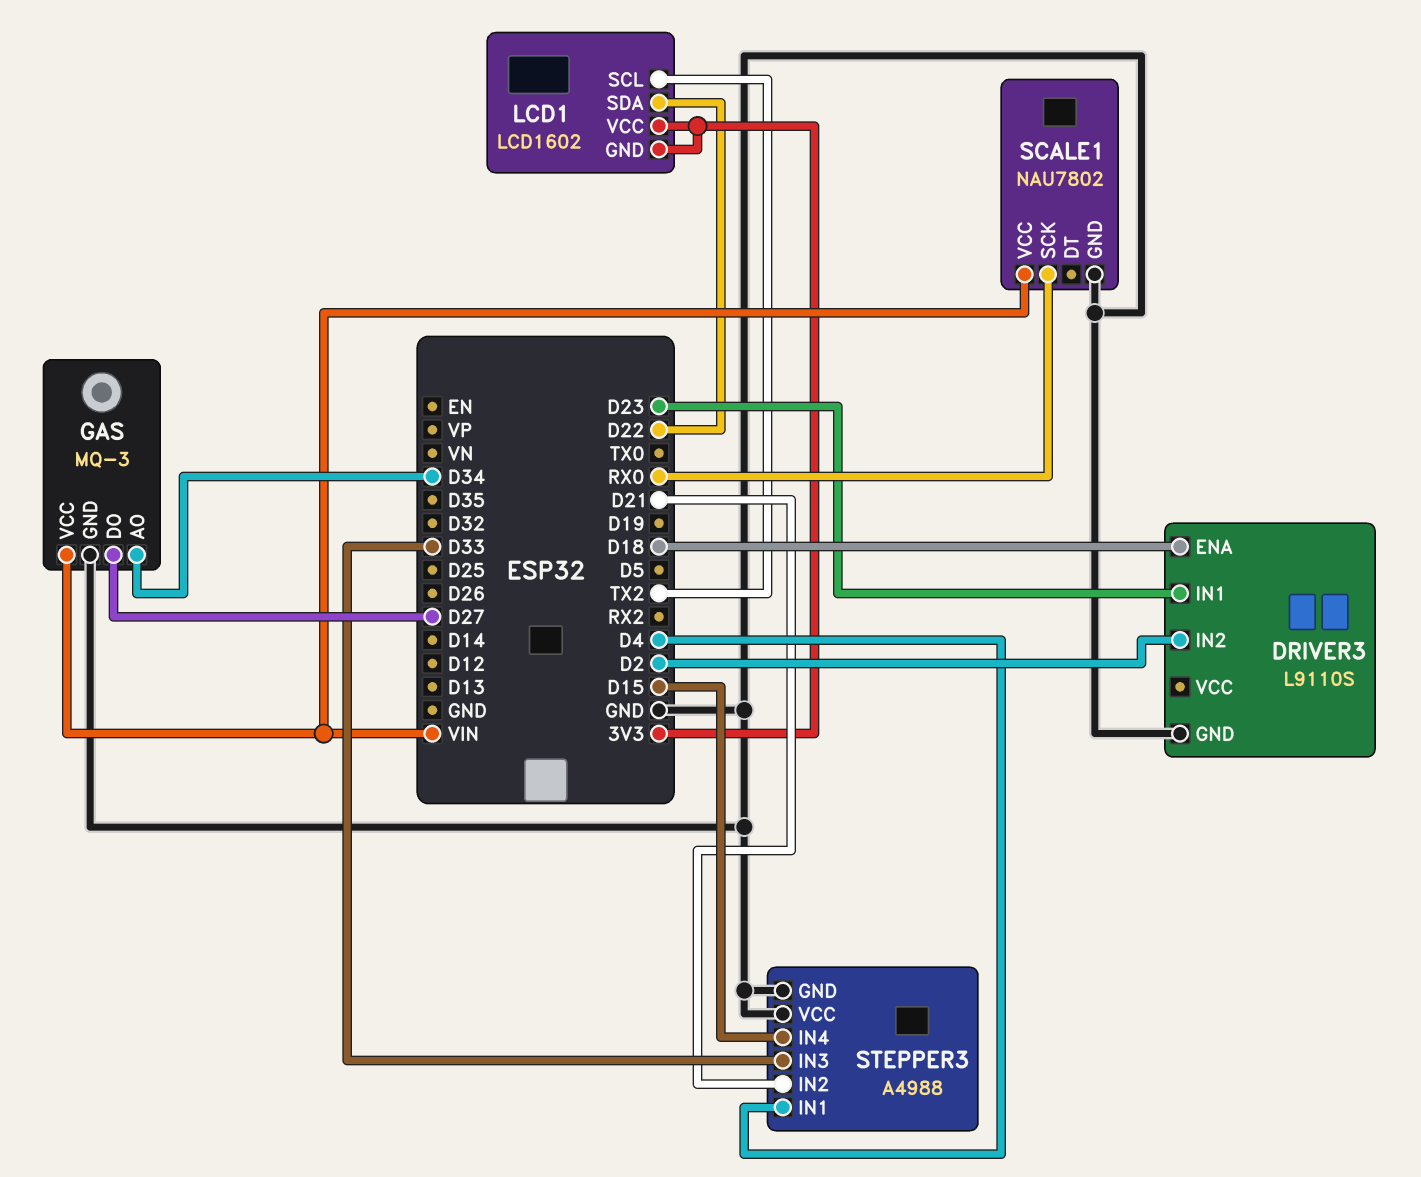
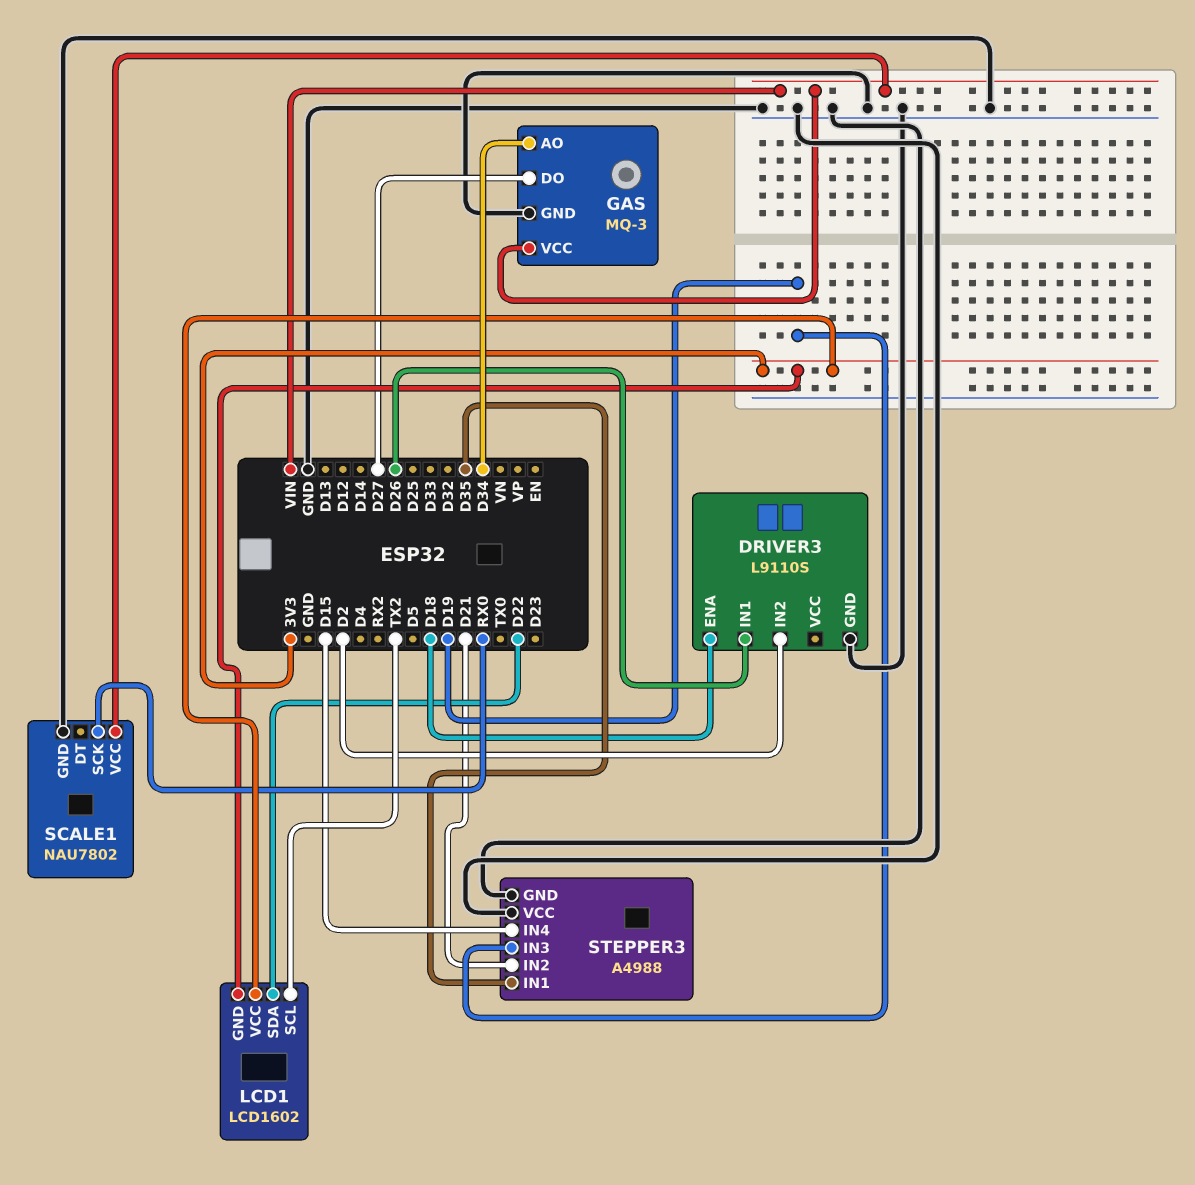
DRIVER3 pin IN1: D23 -> D26
STEPPER3 pin IN1: D4 -> D35
STEPPER3 pin IN3: D33 -> D19

